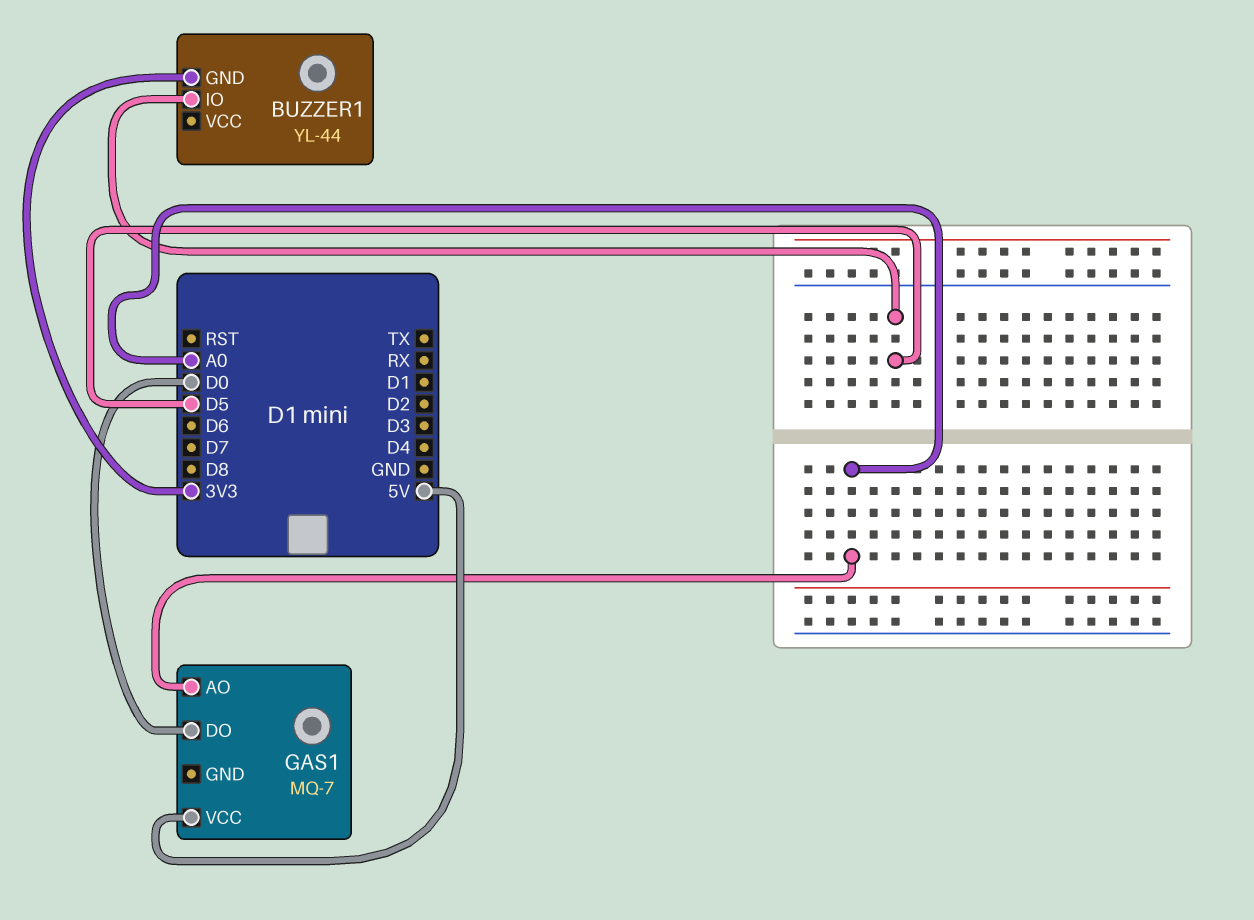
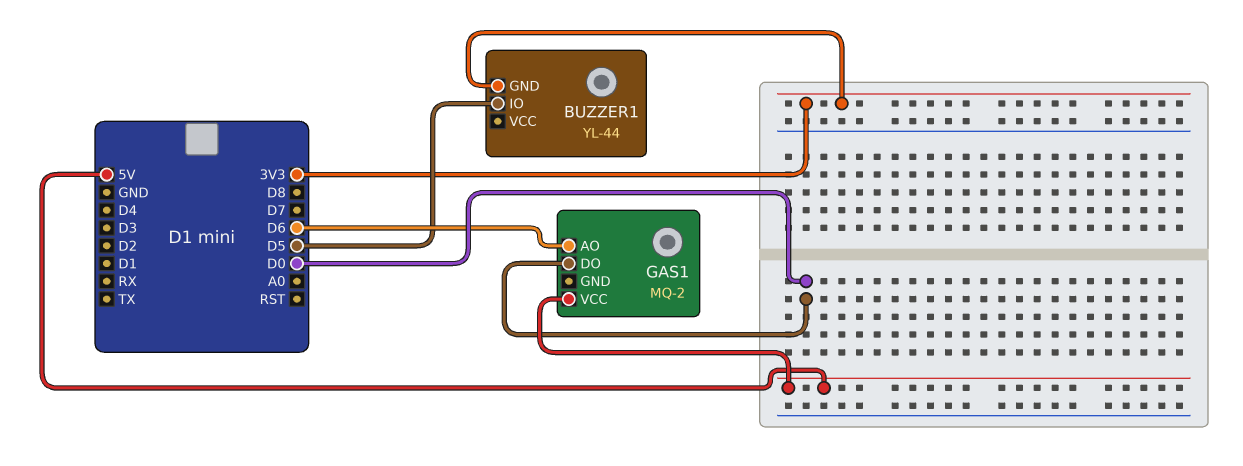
GAS1: MQ-7 -> MQ-2
GAS1 pin AO: A0 -> D6

